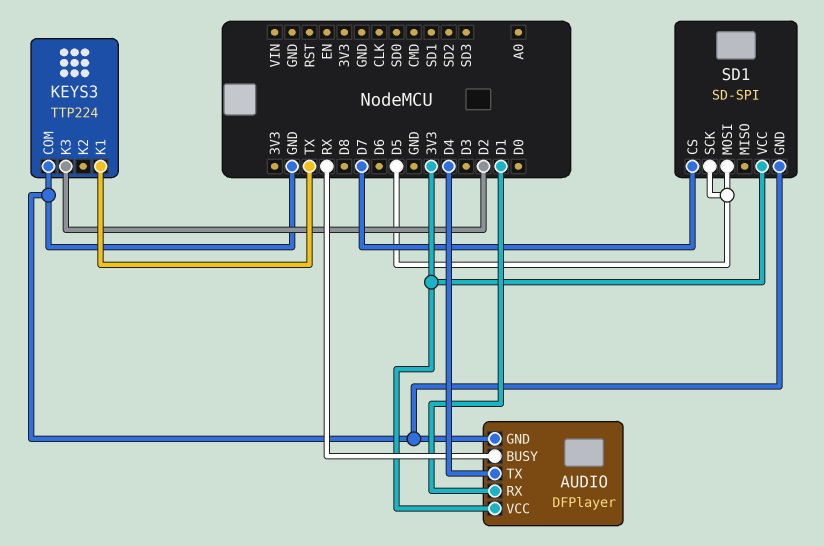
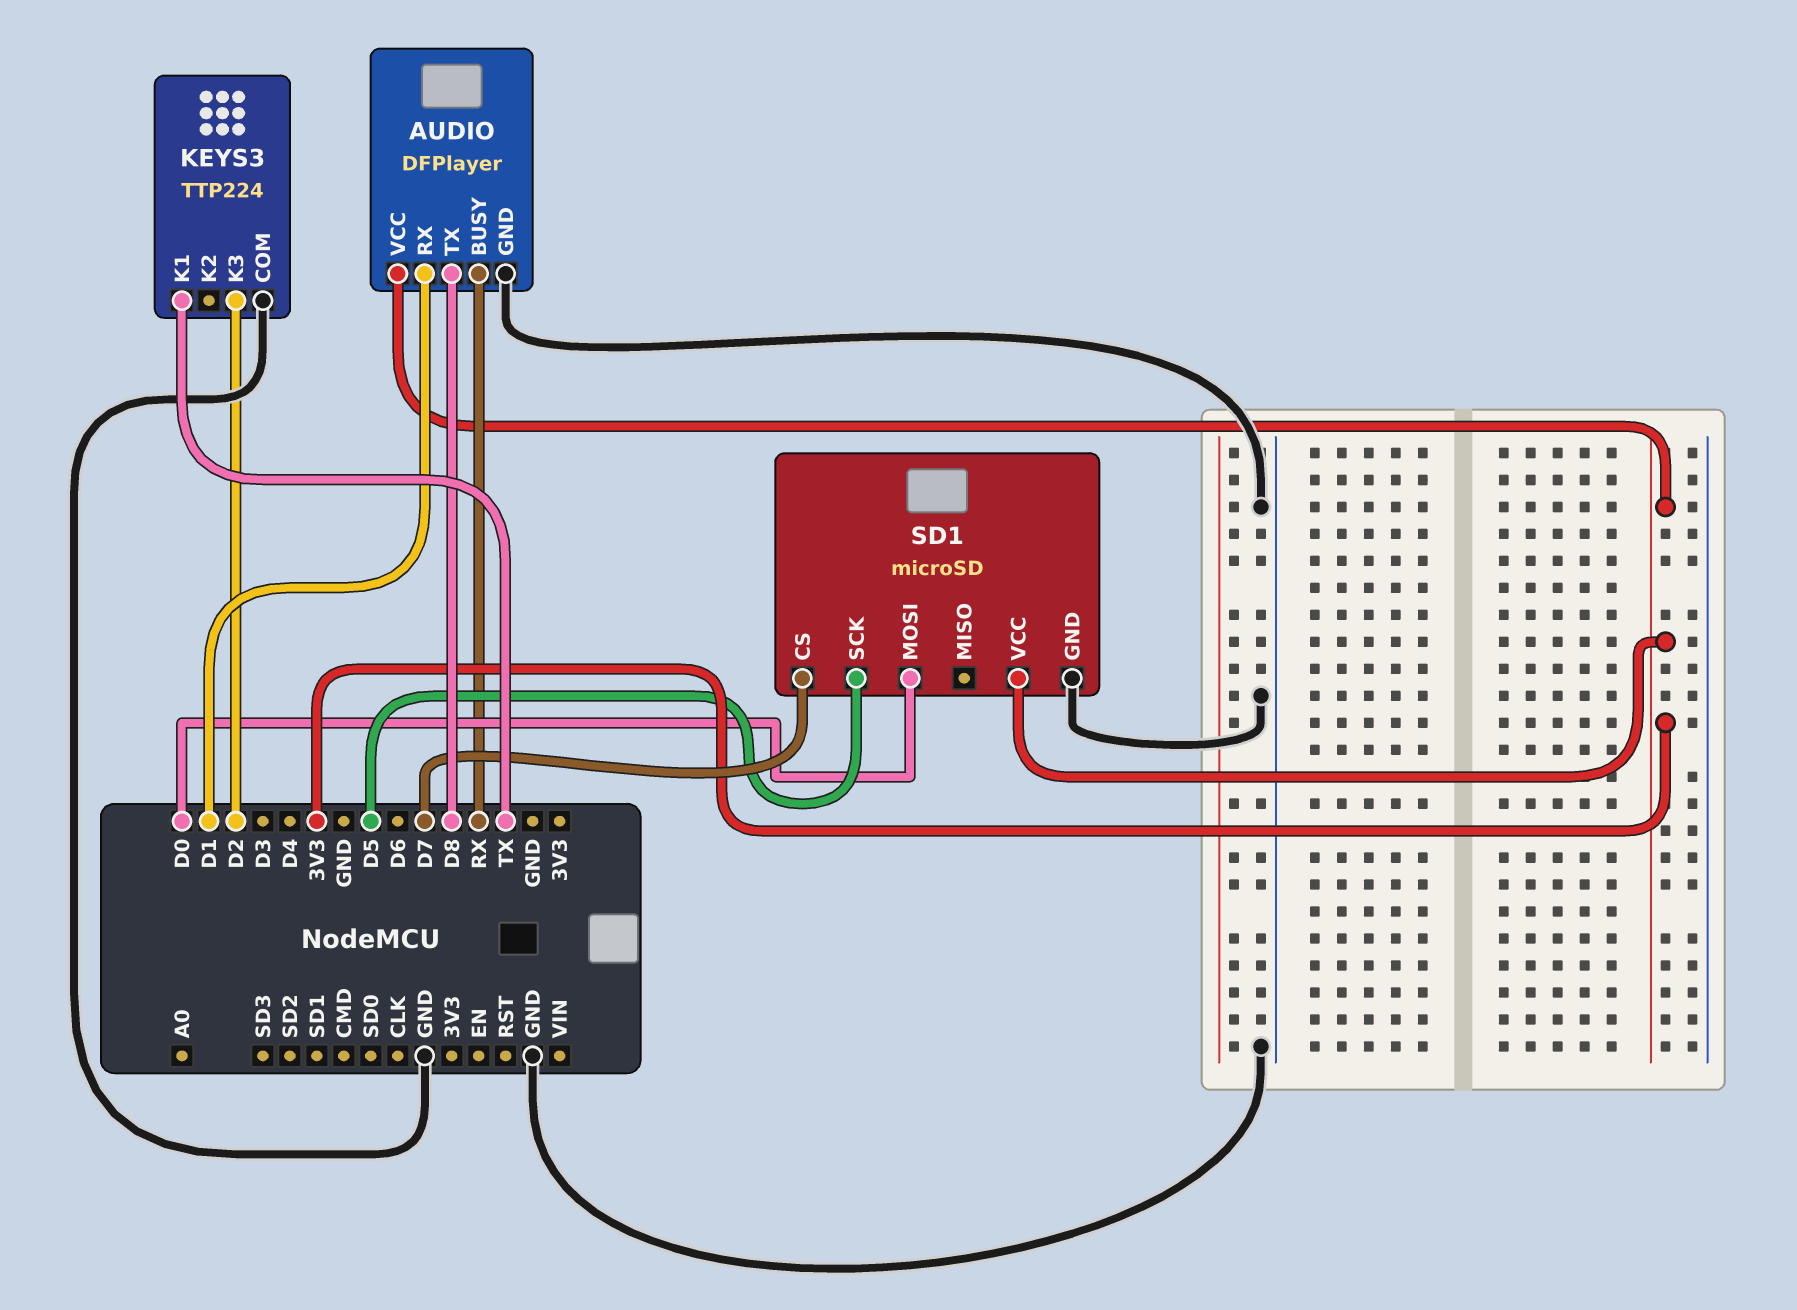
AUDIO pin TX: D4 -> D8
SD1: SD-SPI -> microSD
SD1 pin MOSI: D5 -> D0

